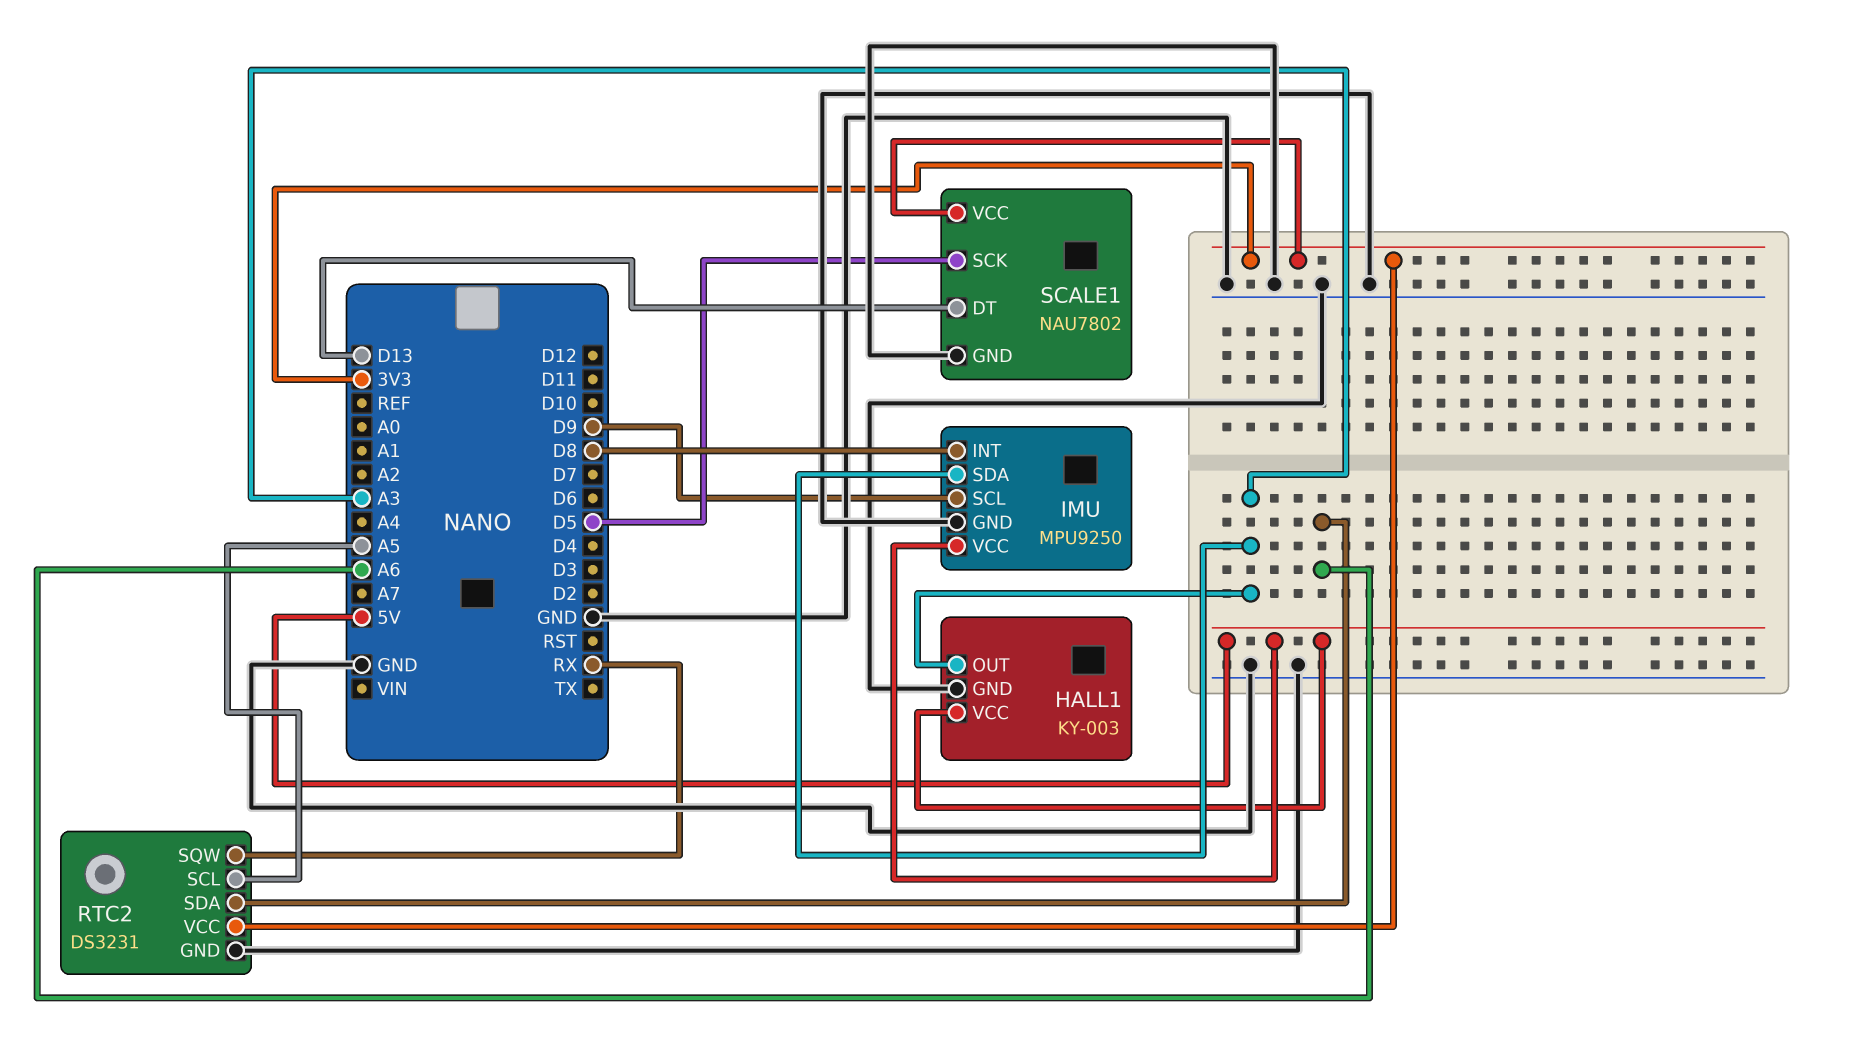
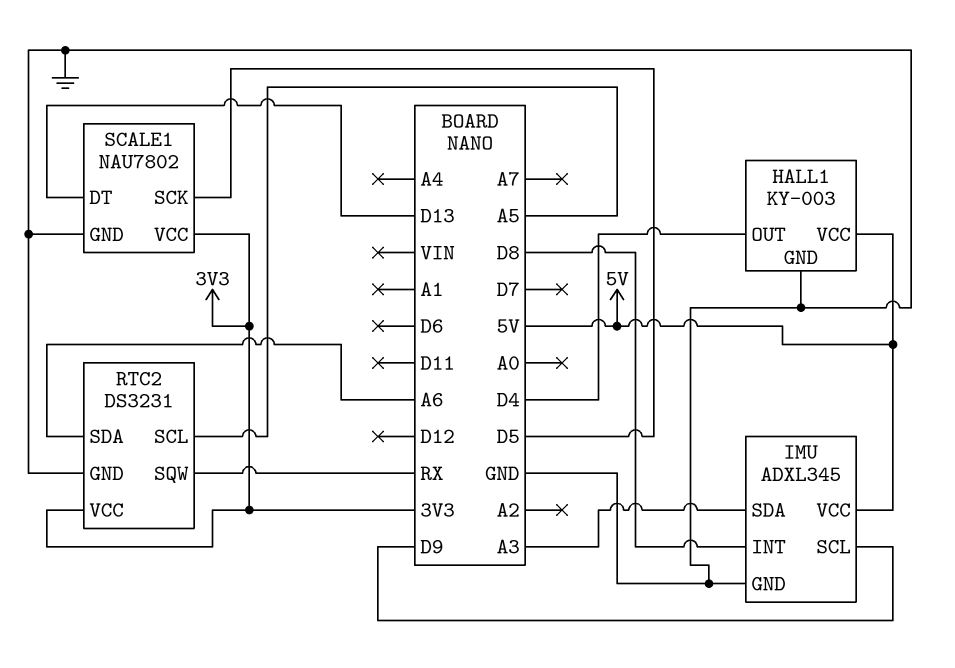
HALL1 pin OUT: A3 -> D4
IMU: MPU9250 -> ADXL345

